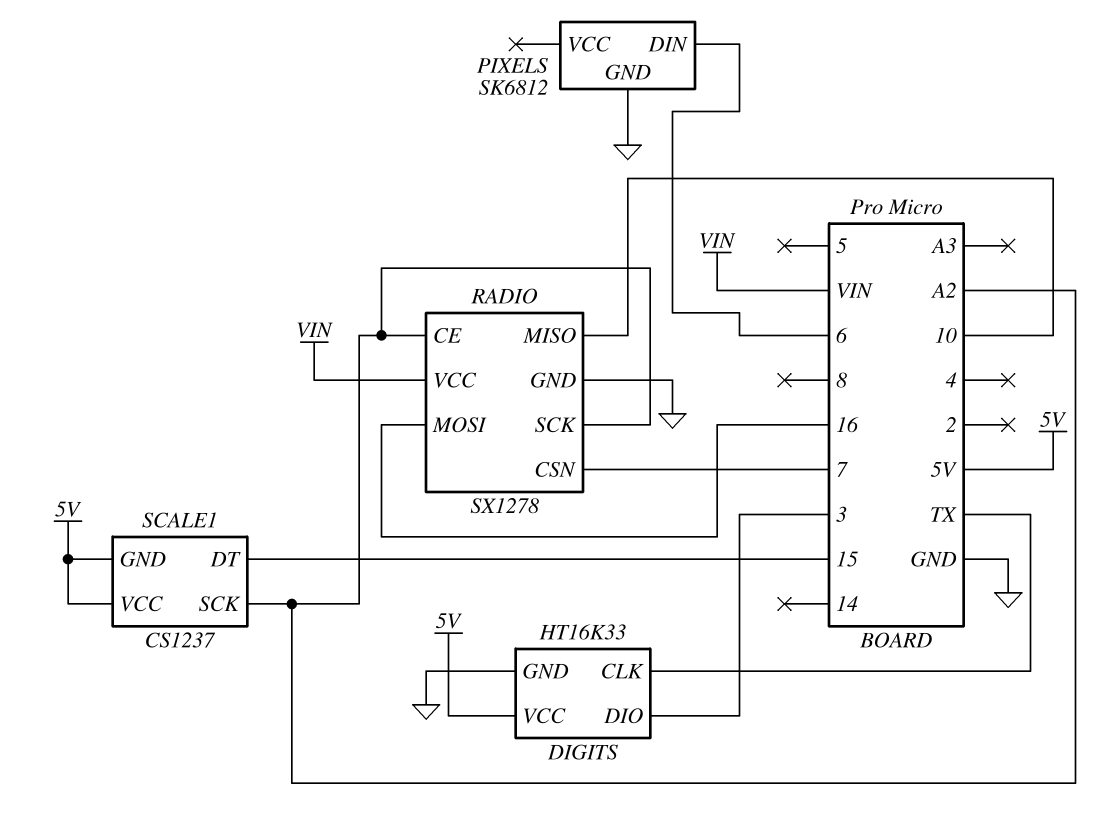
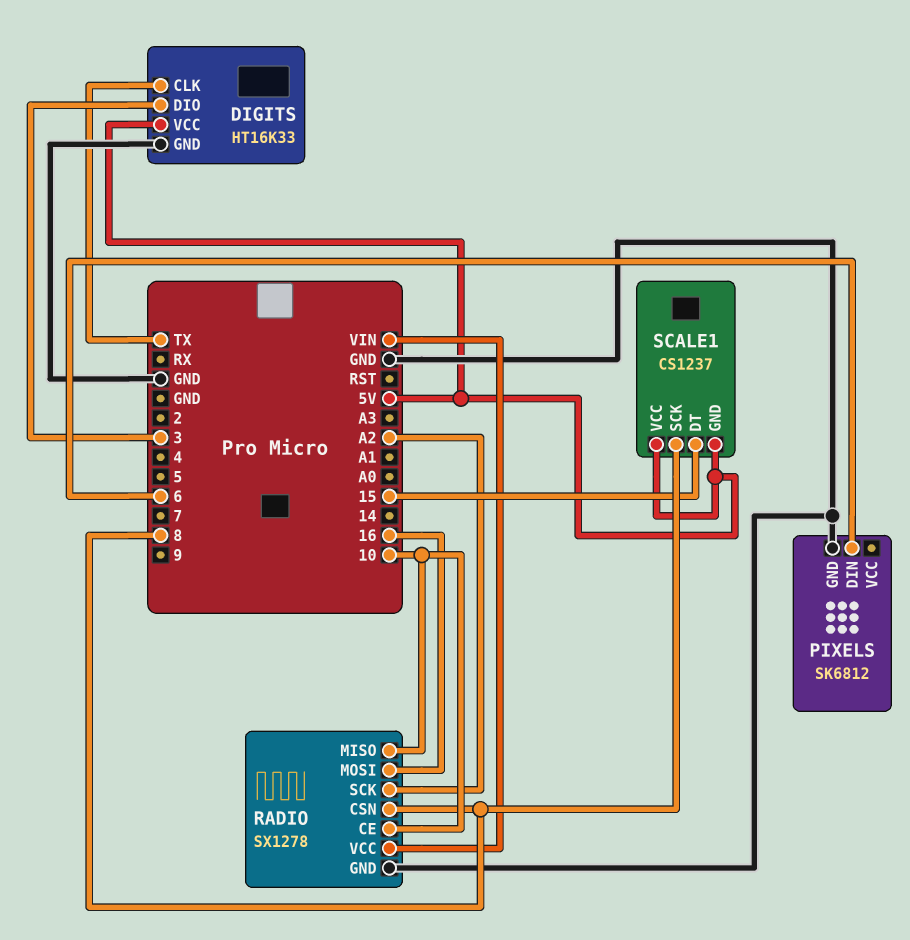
RADIO pin CE: A2 -> 10
RADIO pin CSN: 7 -> 8
SCALE1 pin SCK: A2 -> 8

